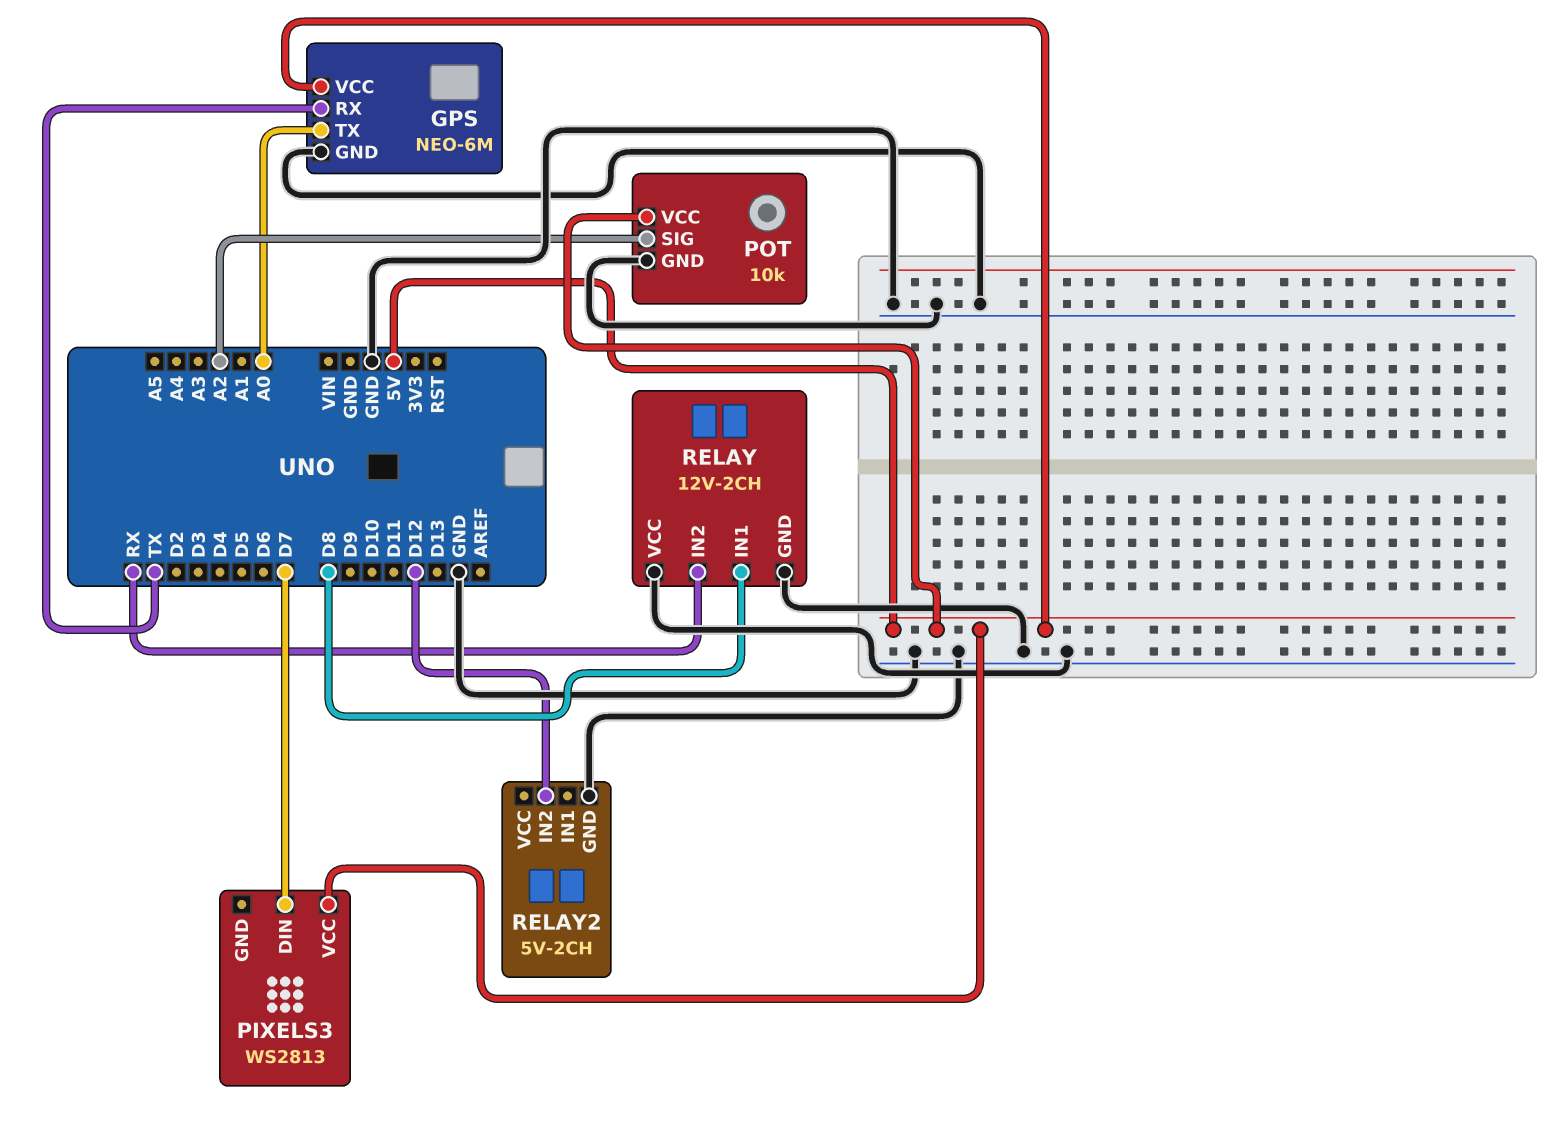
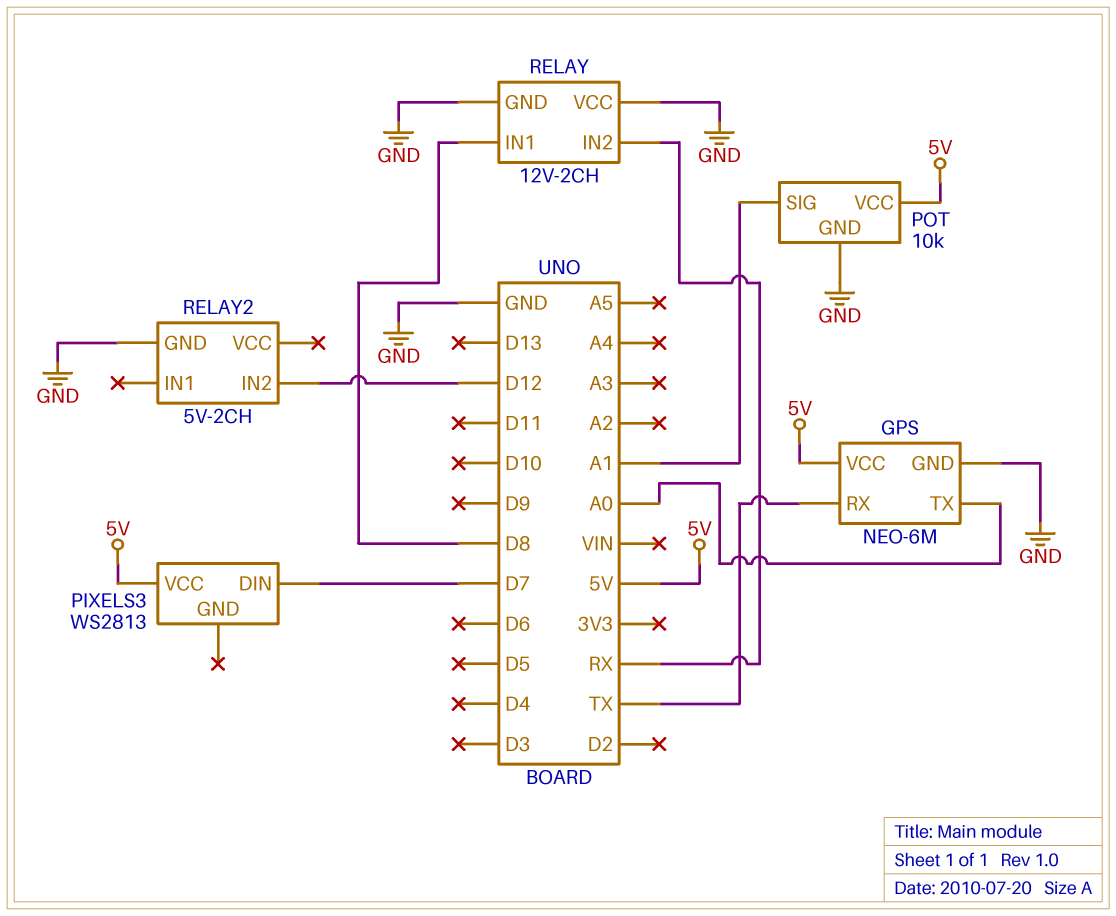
POT pin SIG: A2 -> A1

